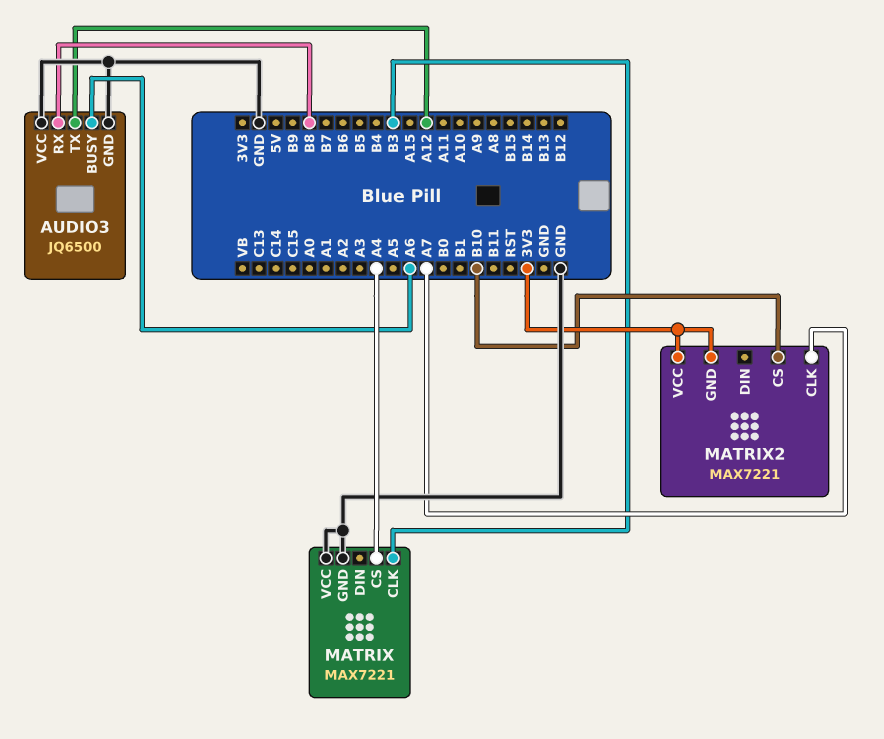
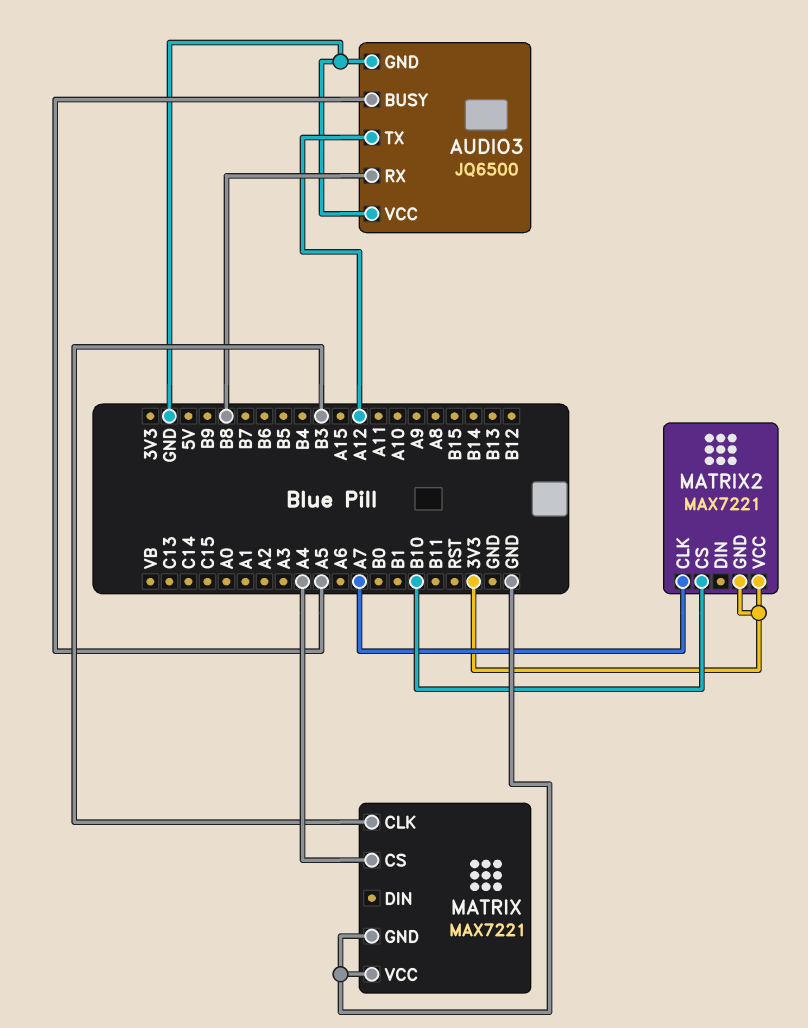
AUDIO3 pin BUSY: A6 -> A5

